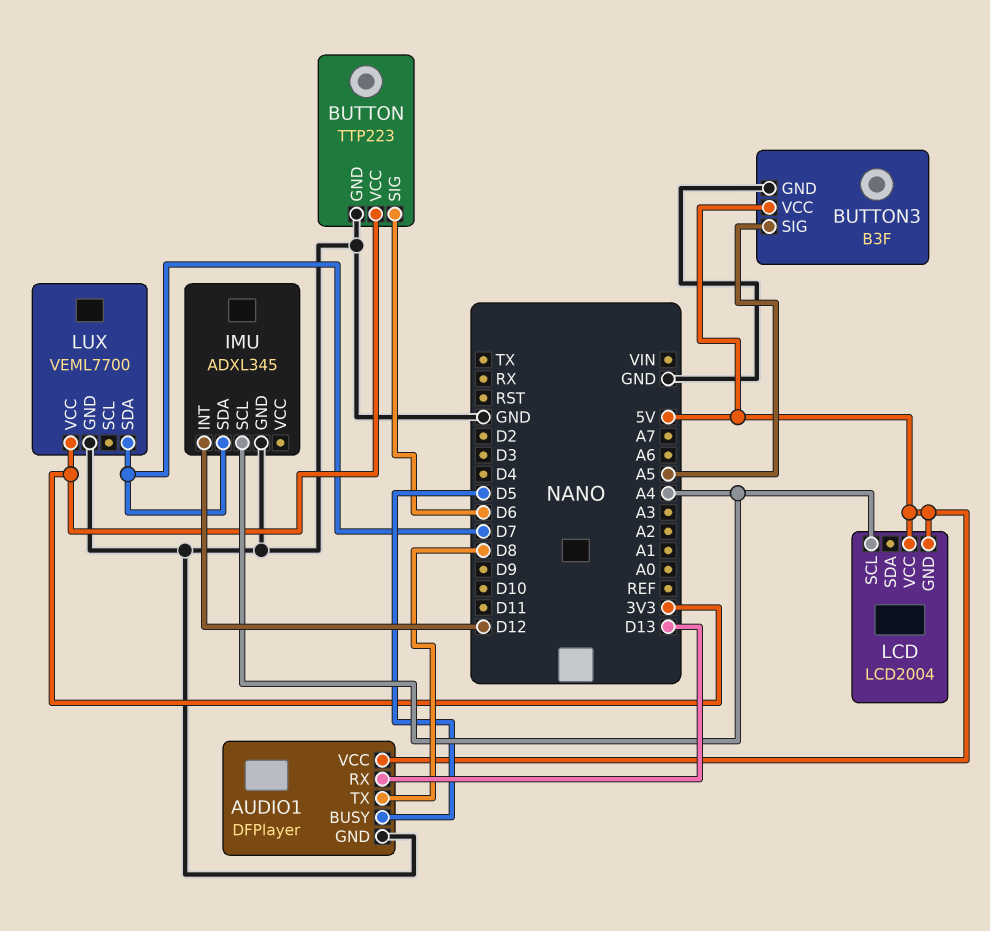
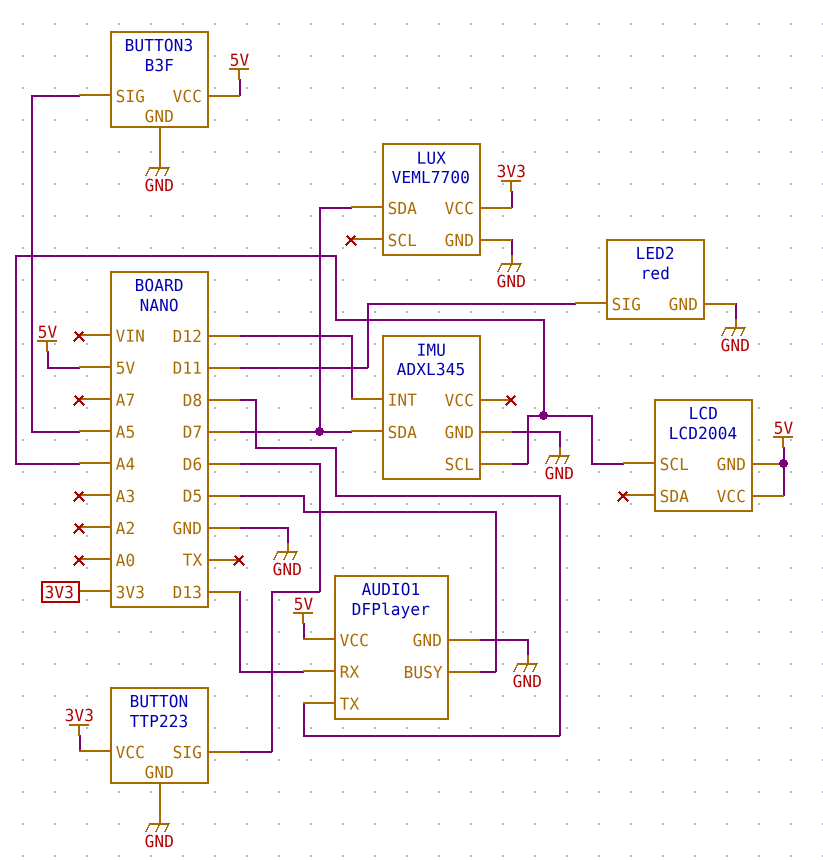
LED2: none -> red
LED2 pin GND: none -> GND
LED2 pin SIG: none -> D11

